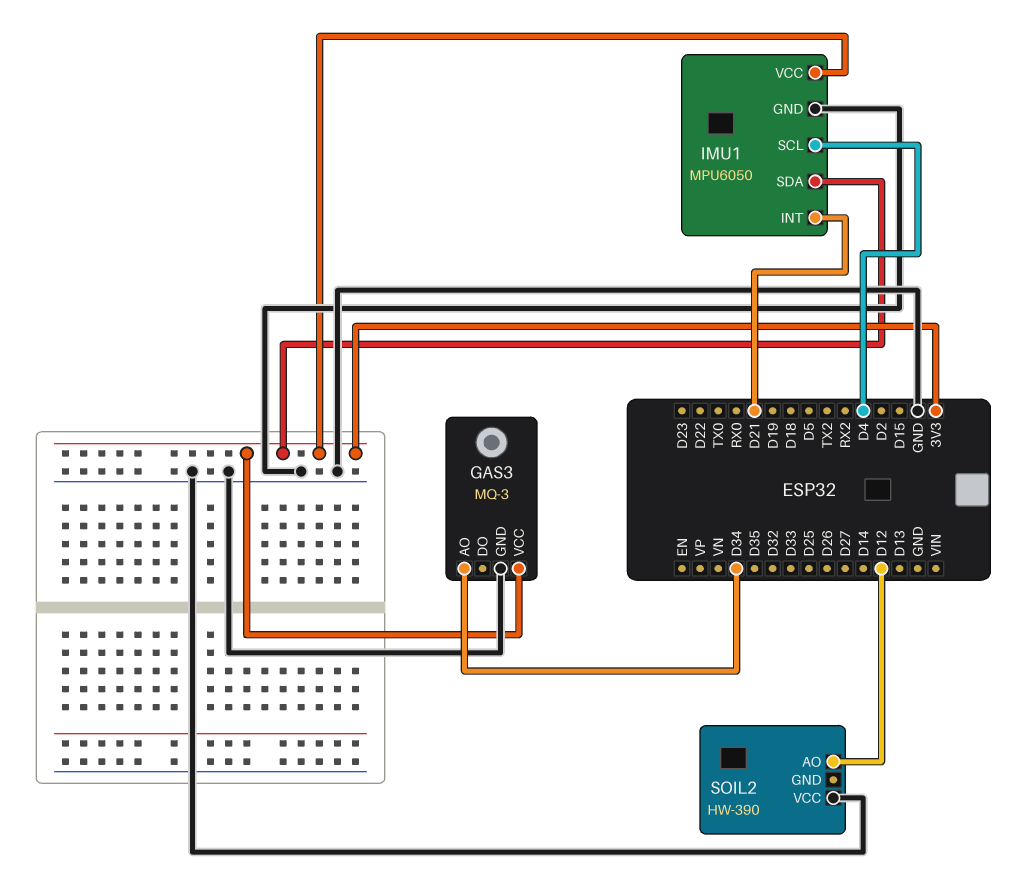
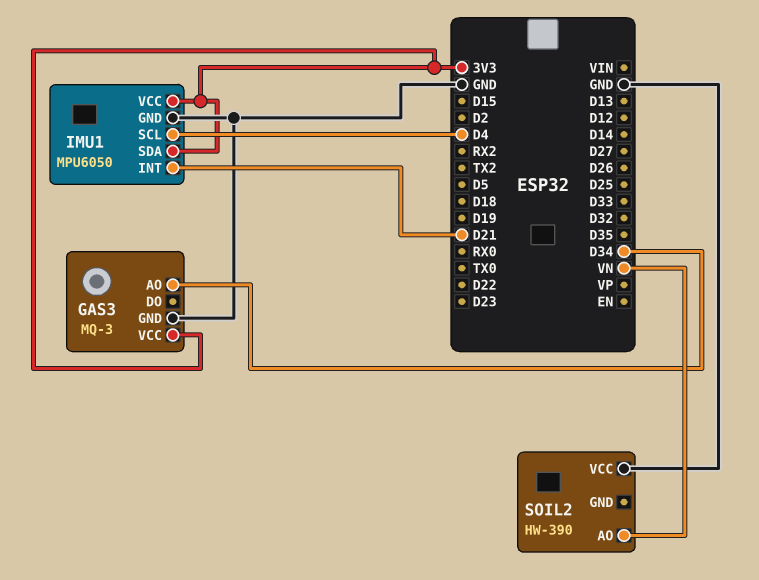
SOIL2 pin AO: D12 -> VN

